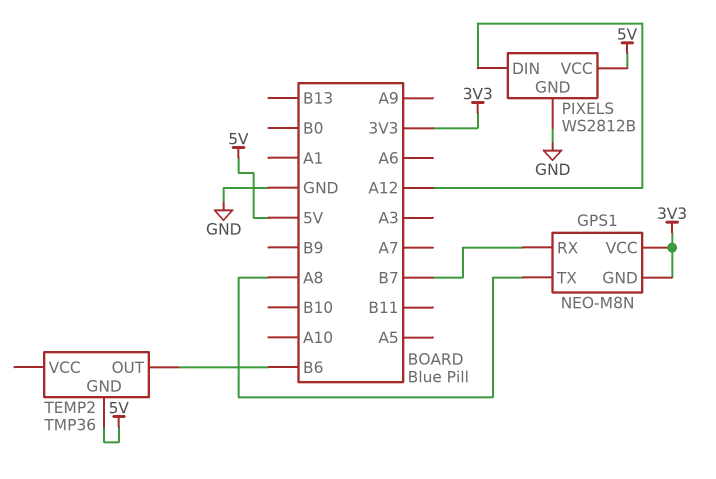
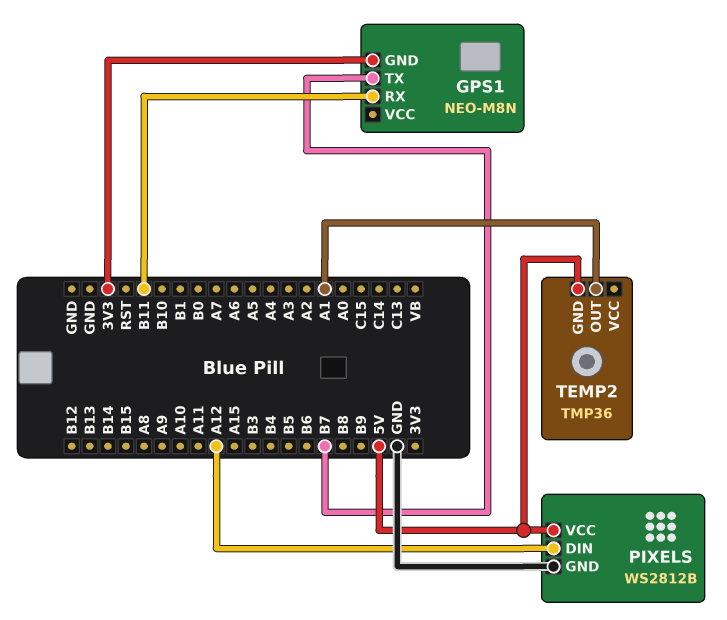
GPS1 pin RX: B7 -> B11
GPS1 pin TX: A8 -> B7
GPS1 pin VCC: 3V3 -> none
TEMP2 pin OUT: B6 -> A1

